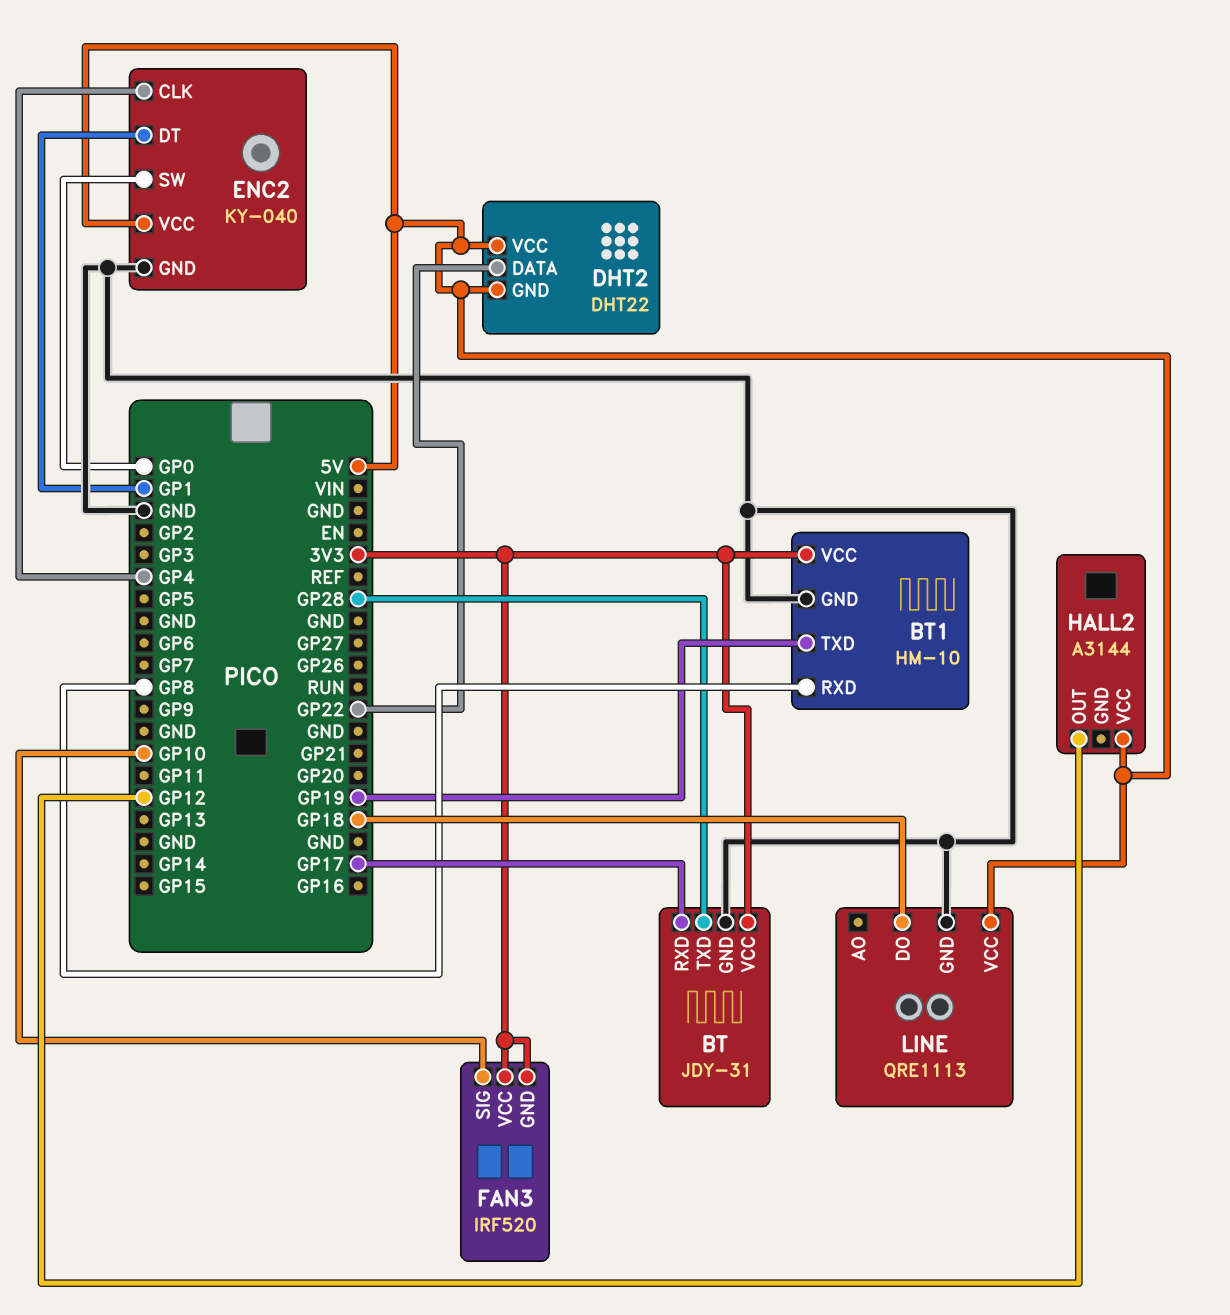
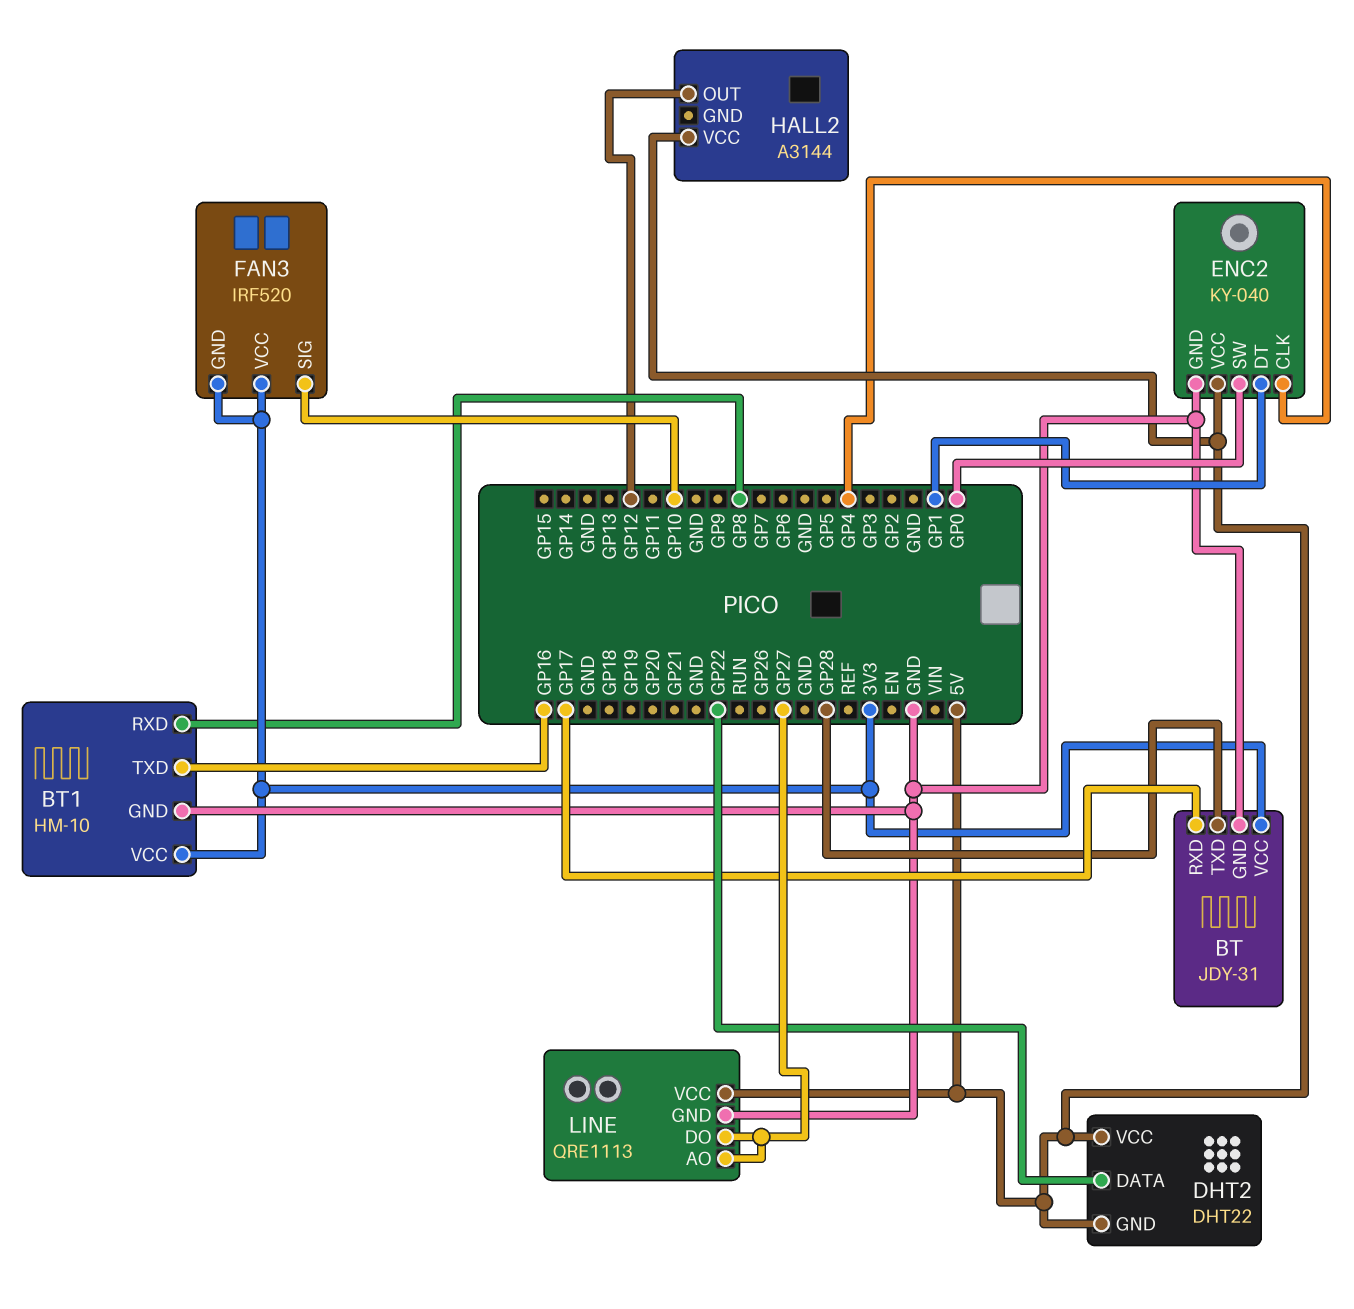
BT1 pin TXD: GP19 -> GP16
LINE pin AO: none -> GP27
LINE pin DO: GP18 -> GP27

